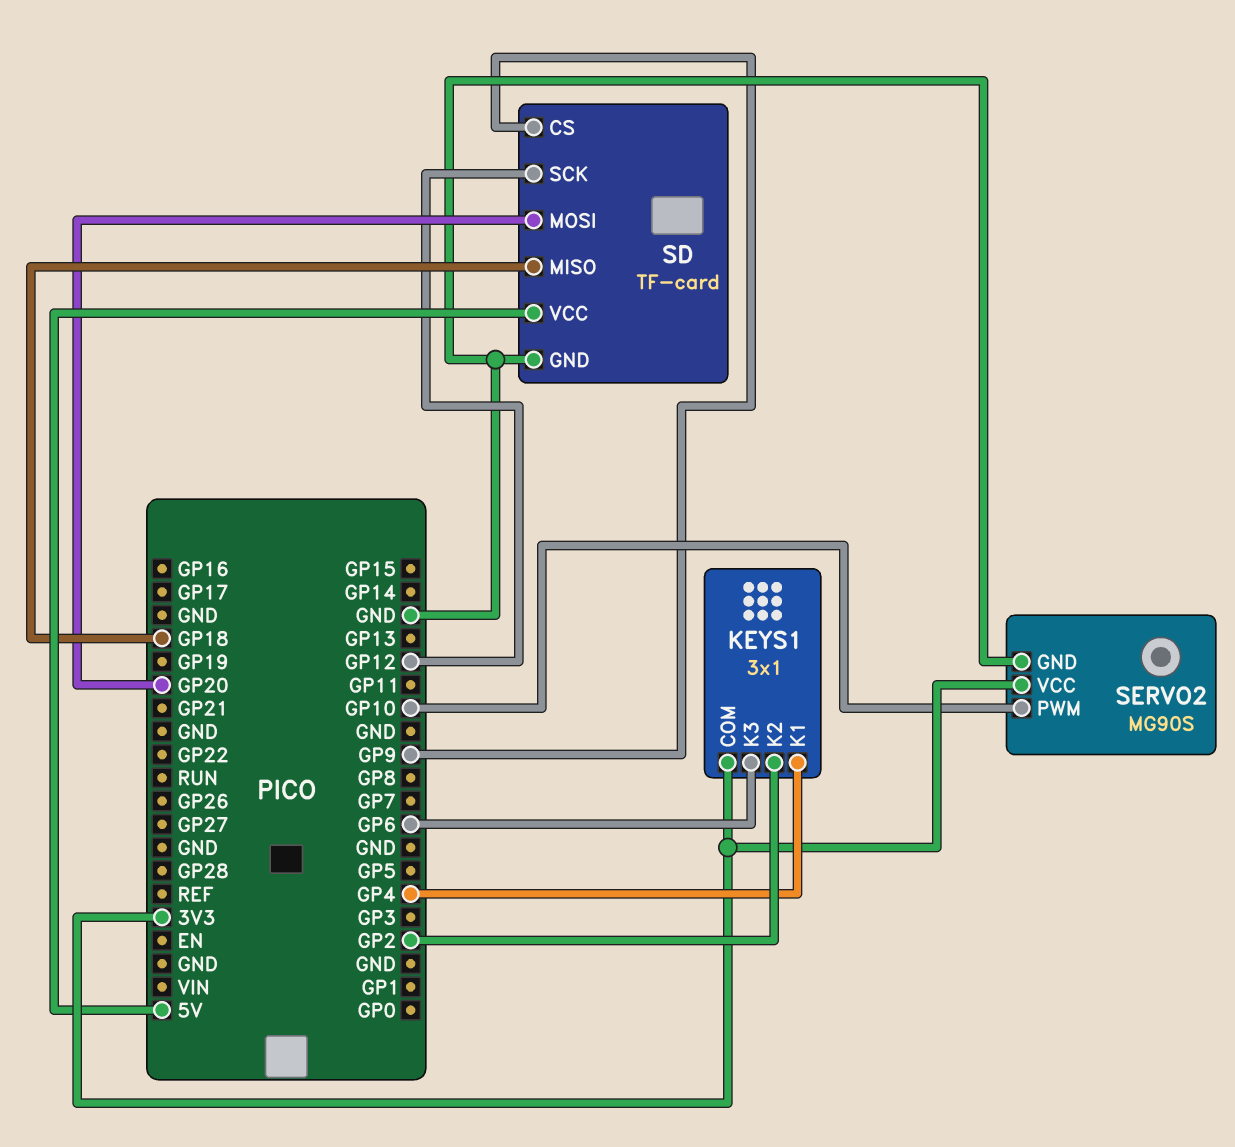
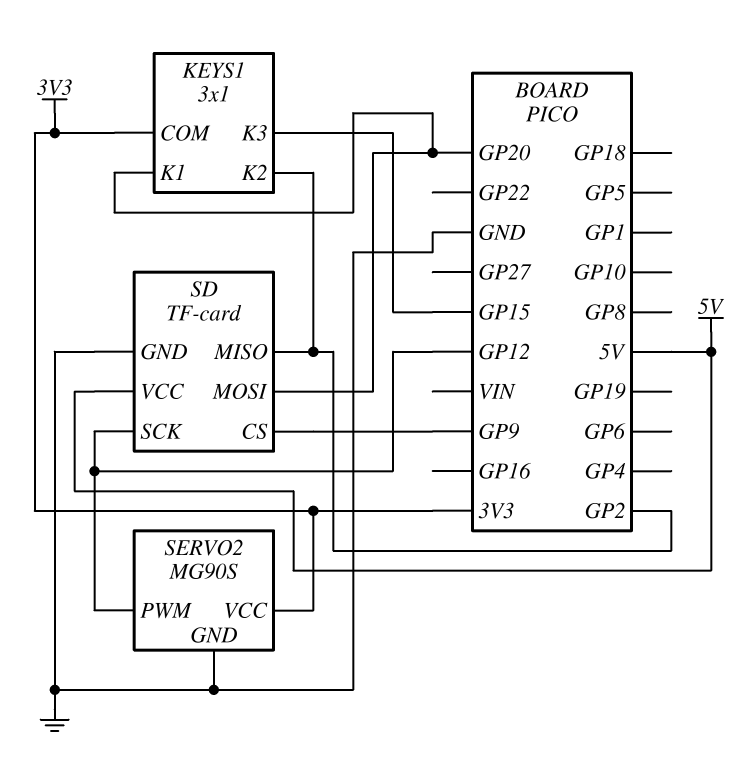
KEYS1 pin K1: GP4 -> GP20
KEYS1 pin K3: GP6 -> GP15
SD pin MISO: GP18 -> GP2
SERVO2 pin PWM: GP10 -> GP12

